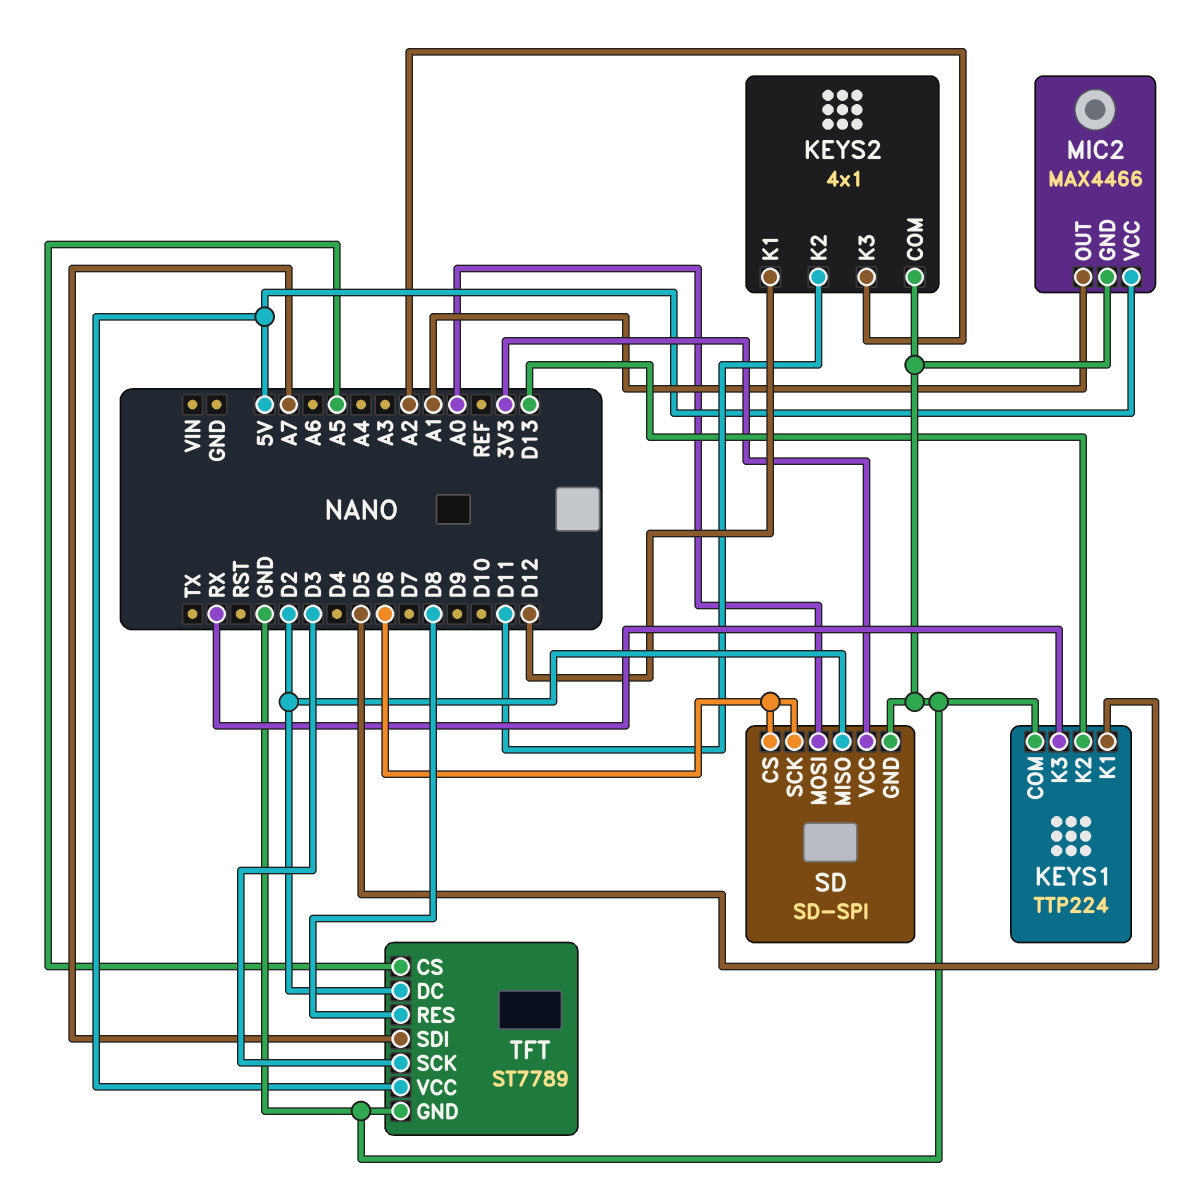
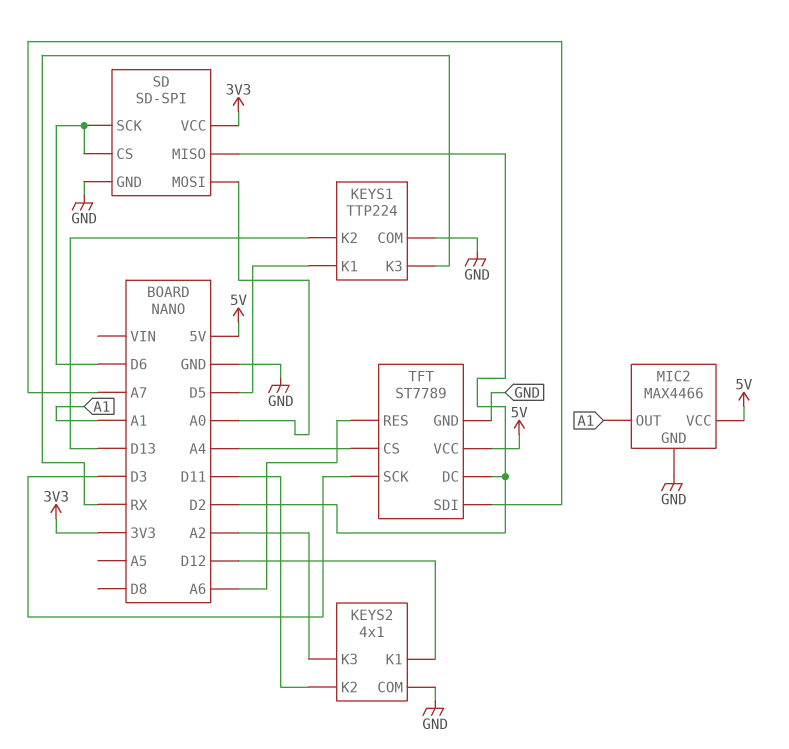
TFT pin CS: A5 -> A4
TFT pin RES: D8 -> A6

